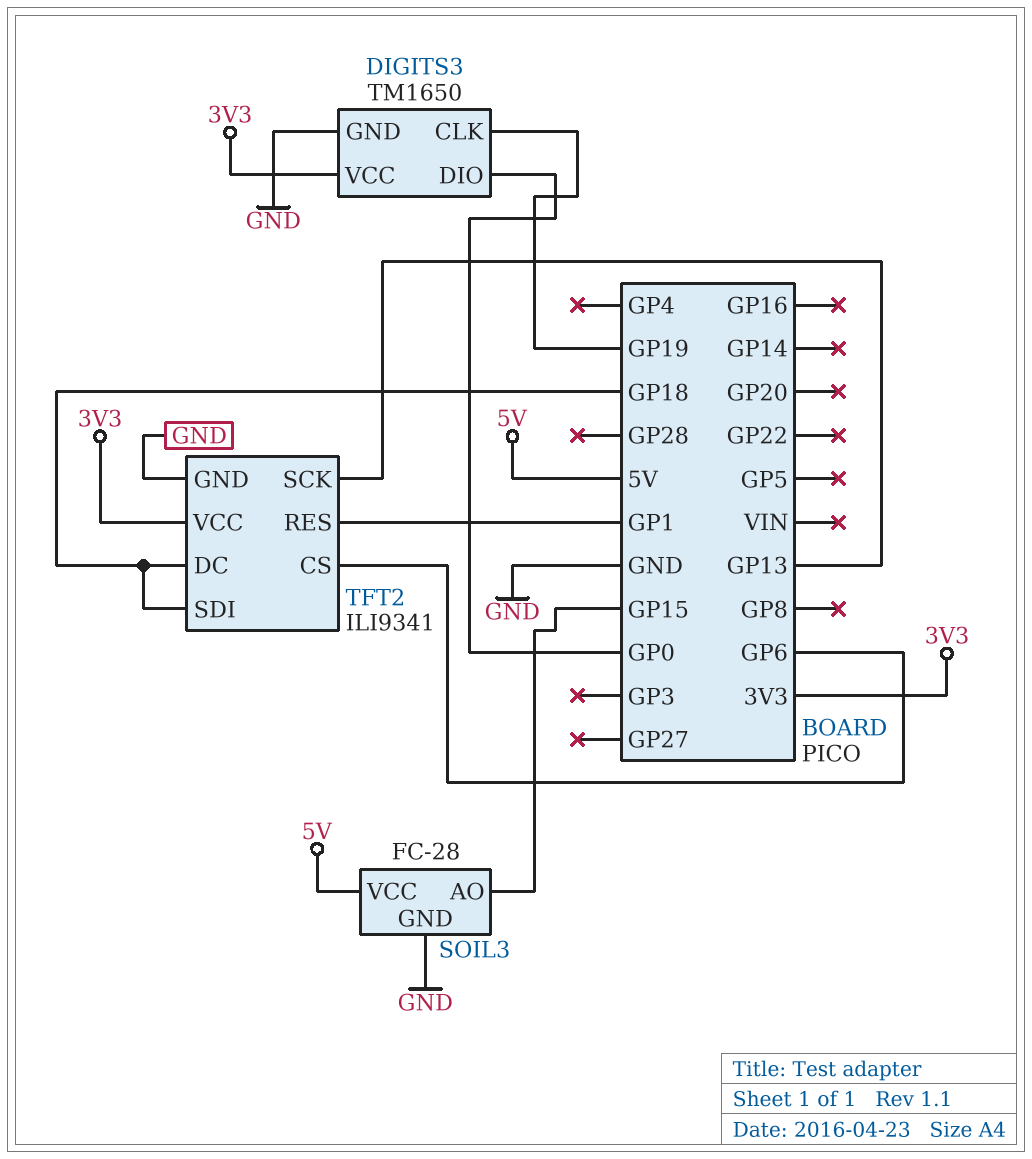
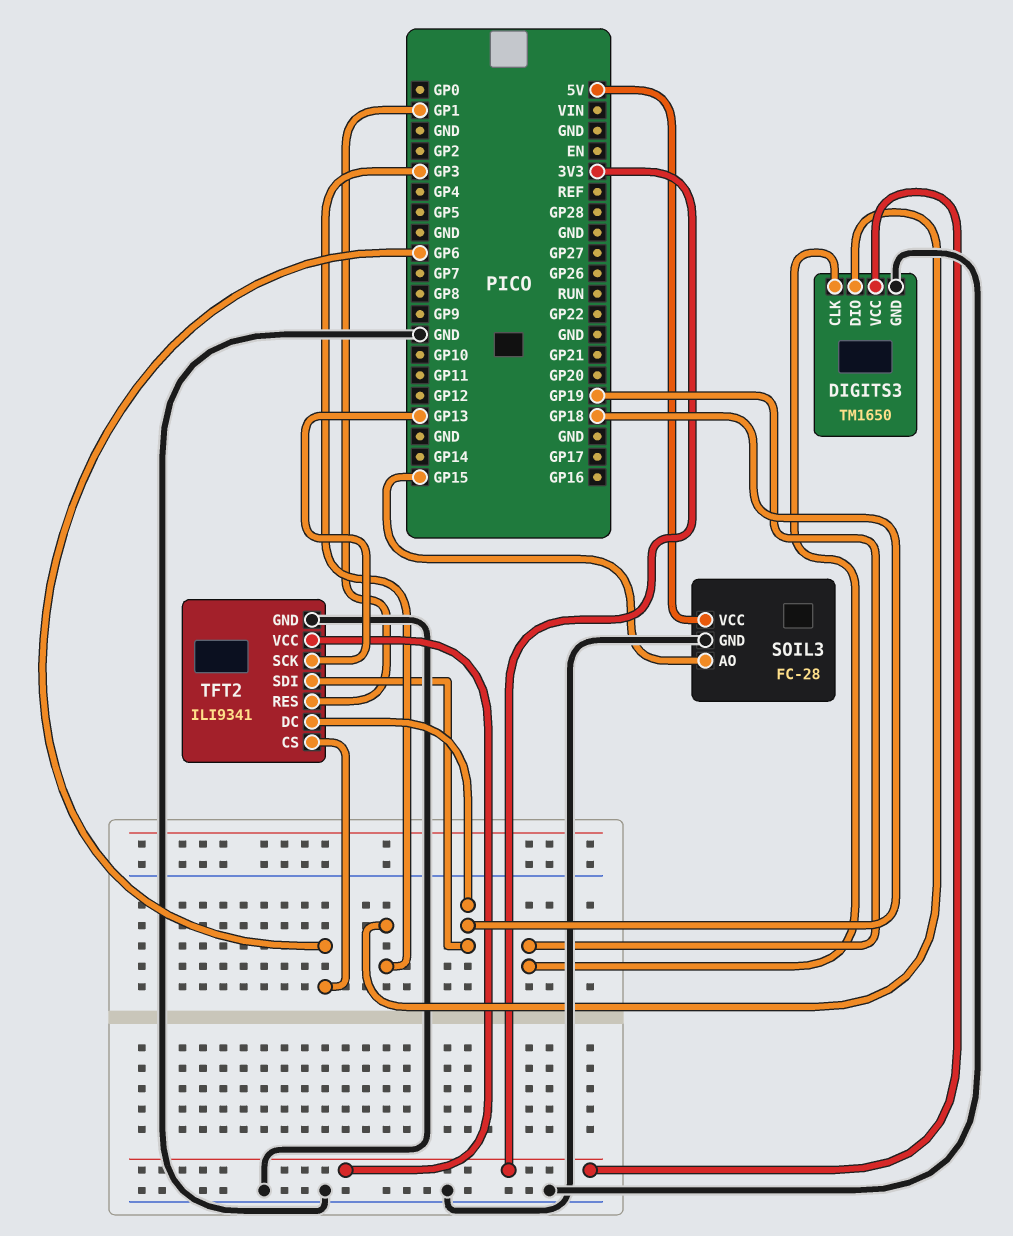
DIGITS3 pin DIO: GP0 -> GP3

